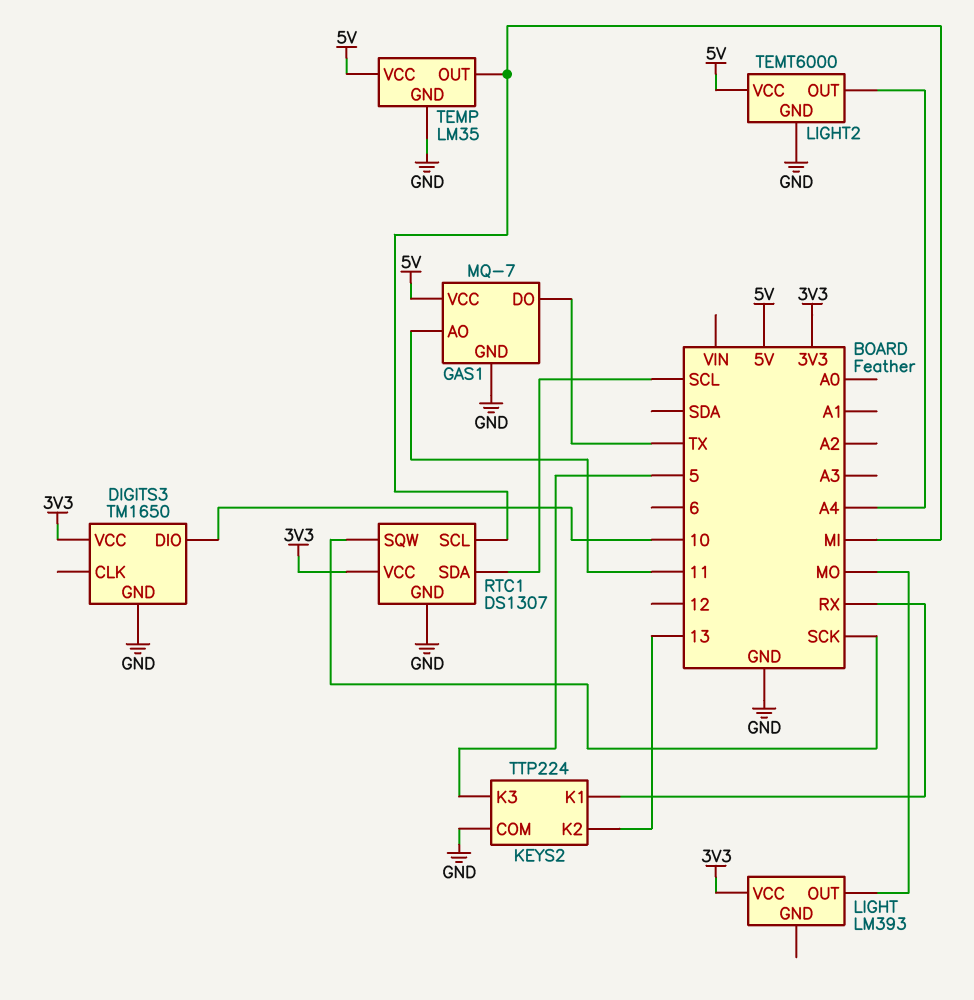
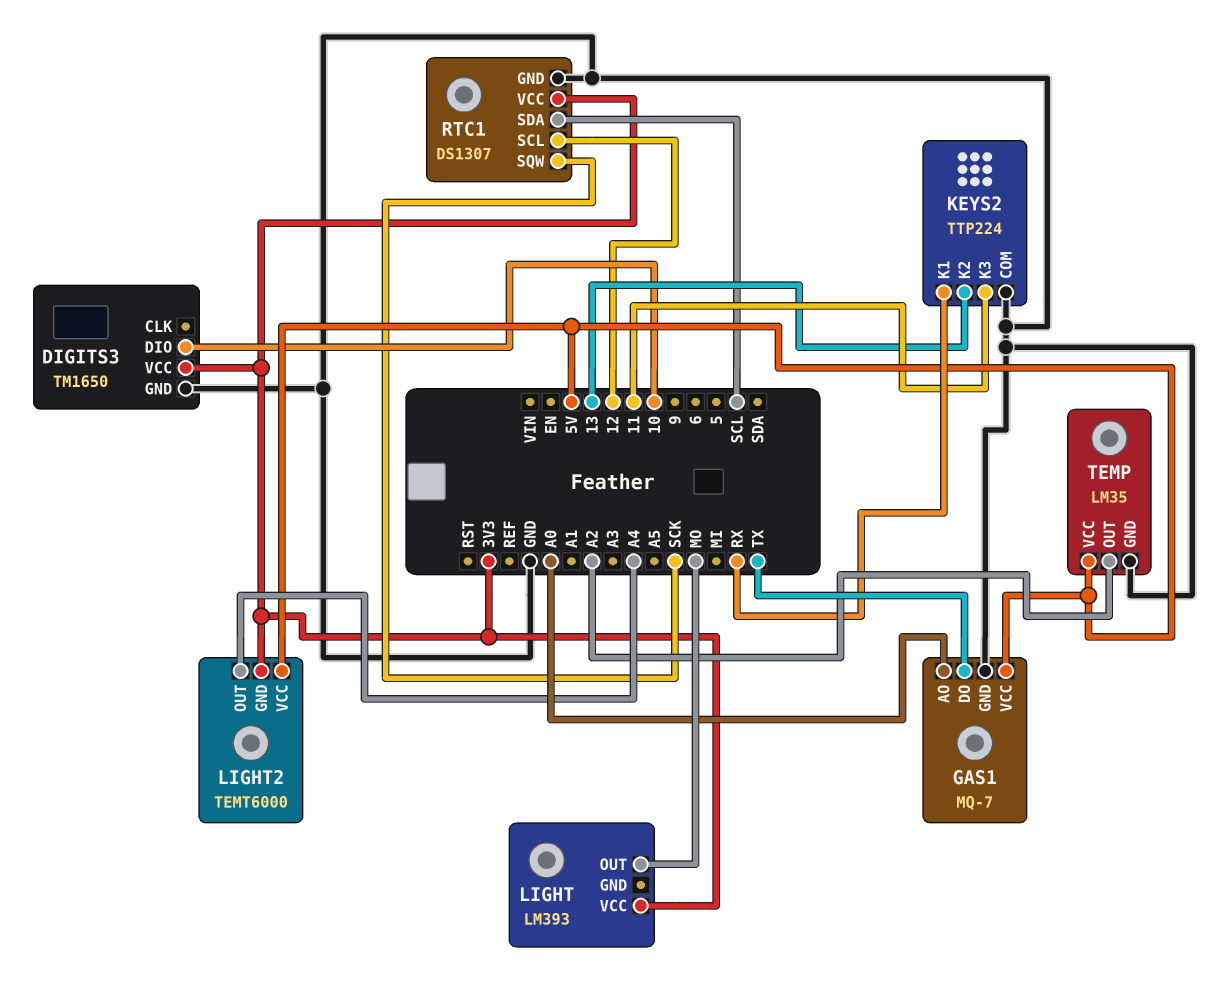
GAS1 pin AO: 11 -> A0
KEYS2 pin K3: 5 -> 11
LIGHT2 pin GND: GND -> 3V3
RTC1 pin SCL: MI -> 12
TEMP pin OUT: MI -> A2

